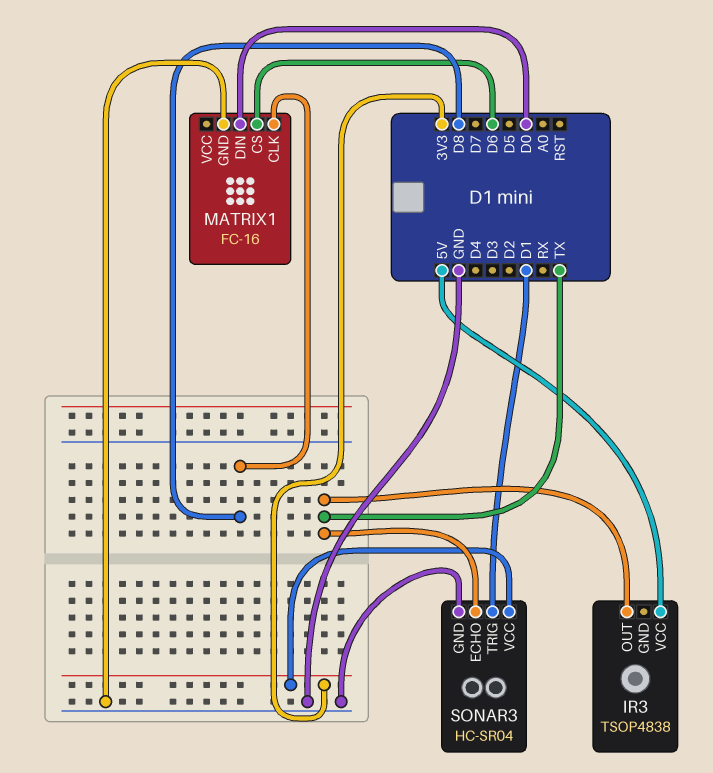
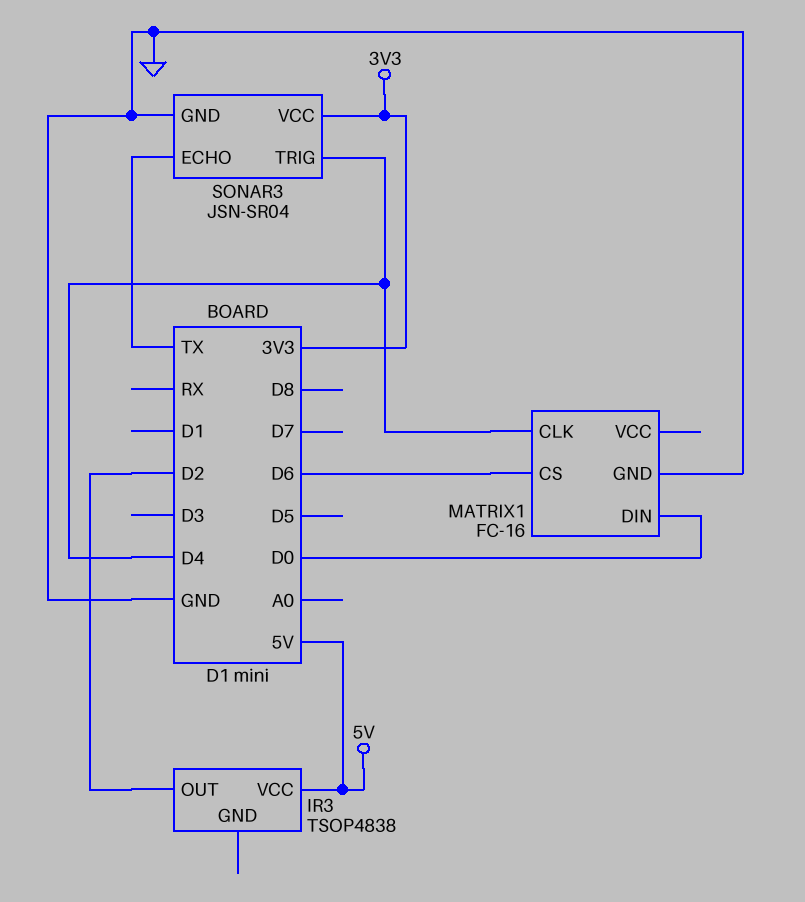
IR3 pin OUT: TX -> D2
MATRIX1 pin CLK: D8 -> D4
SONAR3: HC-SR04 -> JSN-SR04
SONAR3 pin TRIG: D1 -> D4

